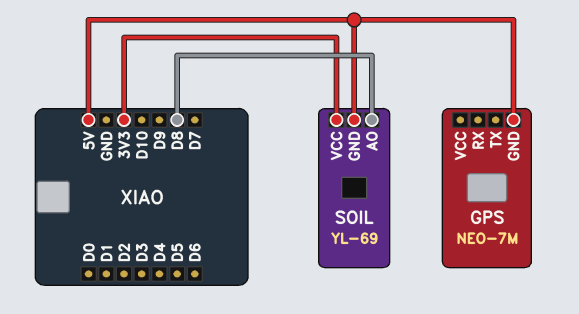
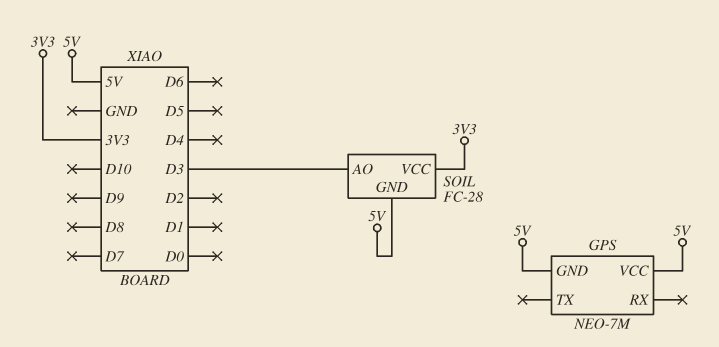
GPS pin VCC: none -> 5V
SOIL: YL-69 -> FC-28
SOIL pin AO: D8 -> D3

